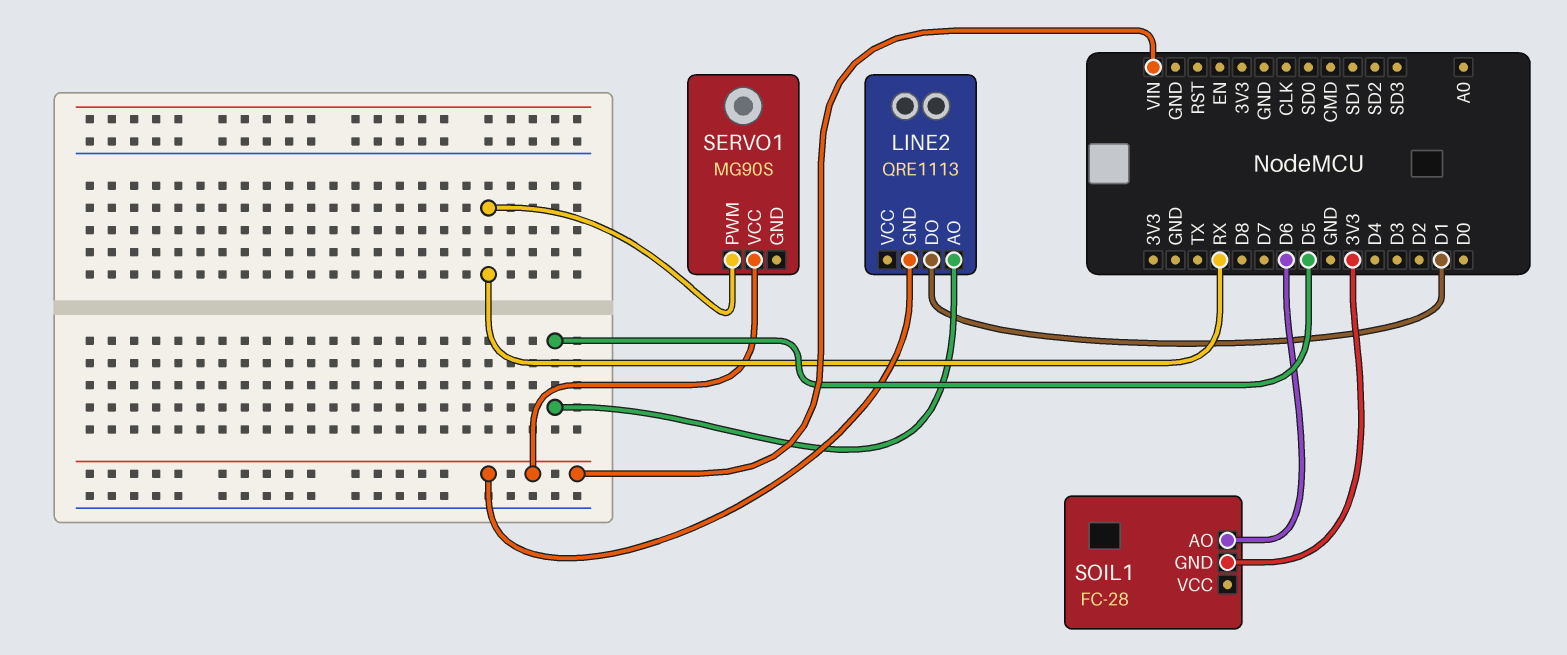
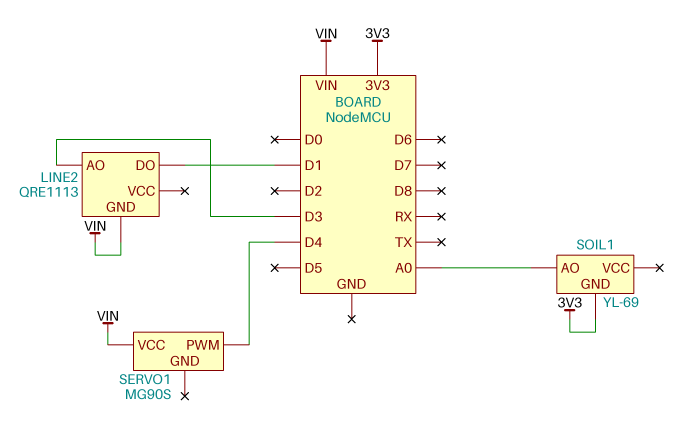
LINE2 pin AO: D5 -> D3
SERVO1 pin PWM: RX -> D4
SOIL1: FC-28 -> YL-69
SOIL1 pin AO: D6 -> A0

